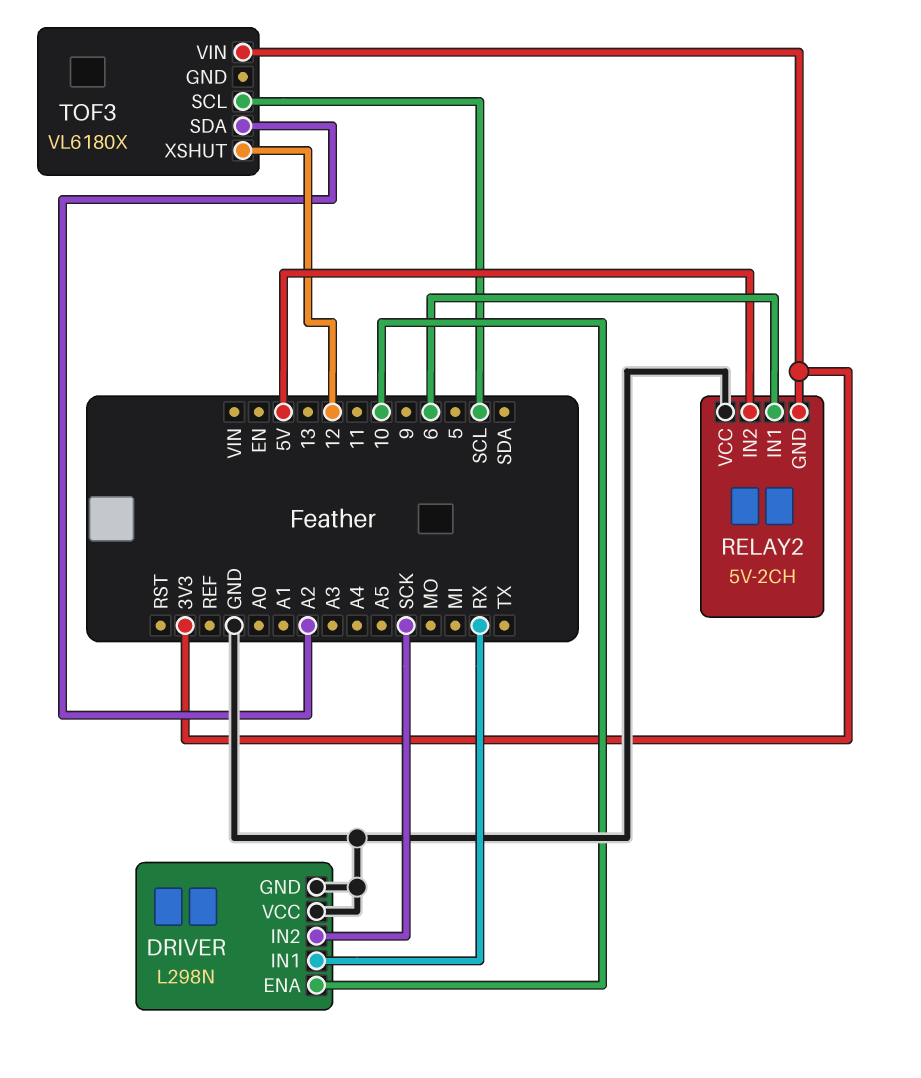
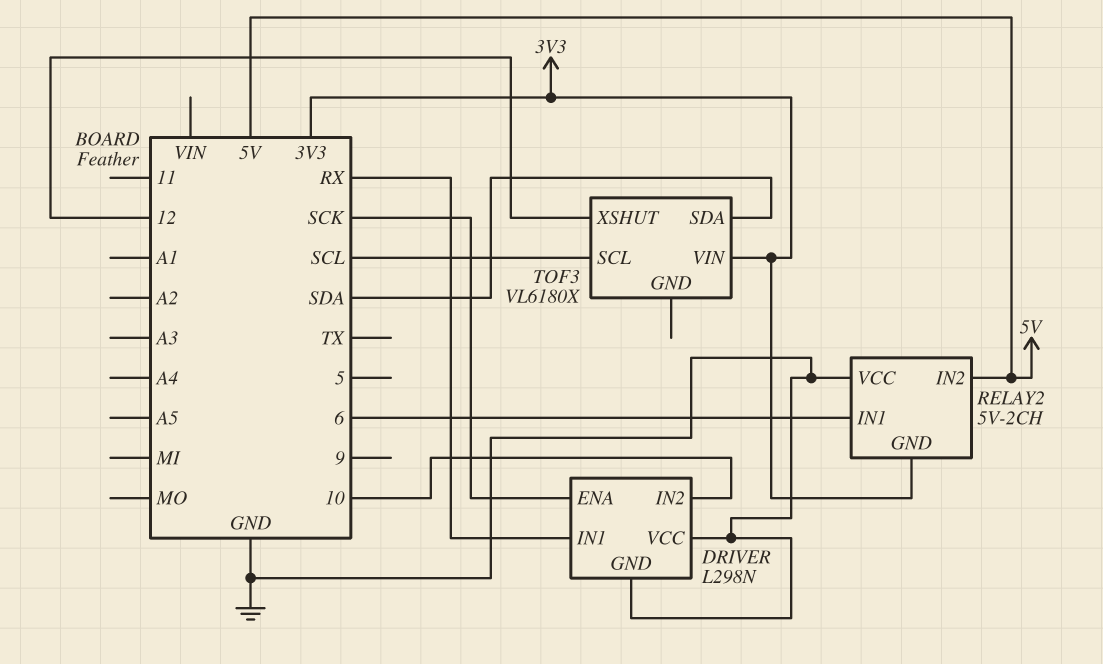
DRIVER pin ENA: 10 -> SCK
DRIVER pin IN2: SCK -> 10
TOF3 pin SDA: A2 -> SDA

